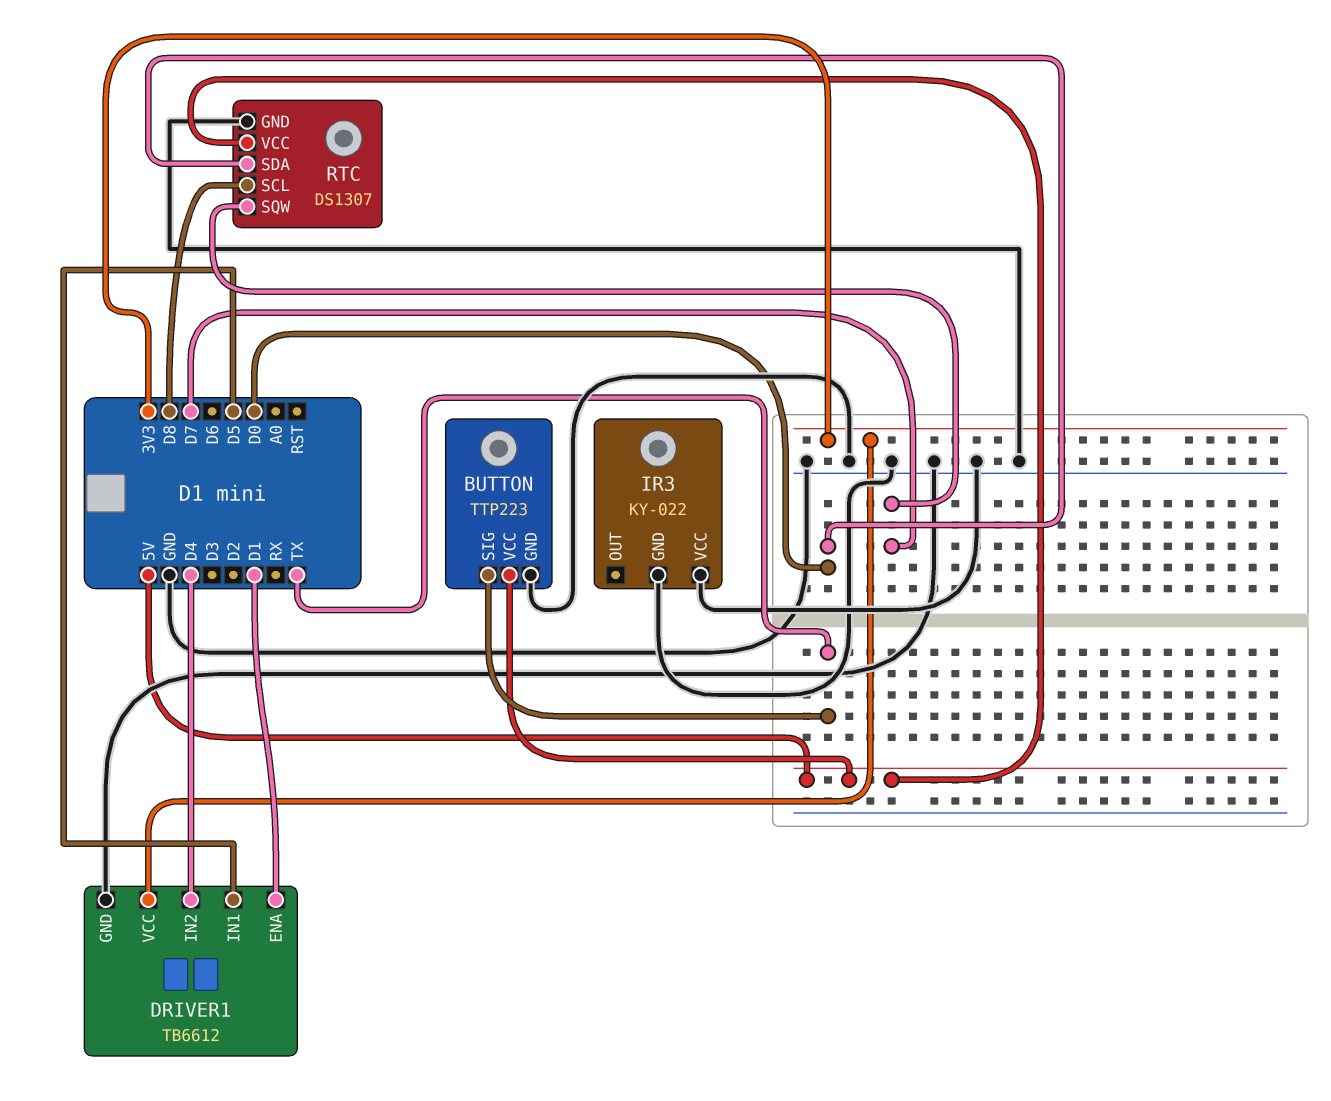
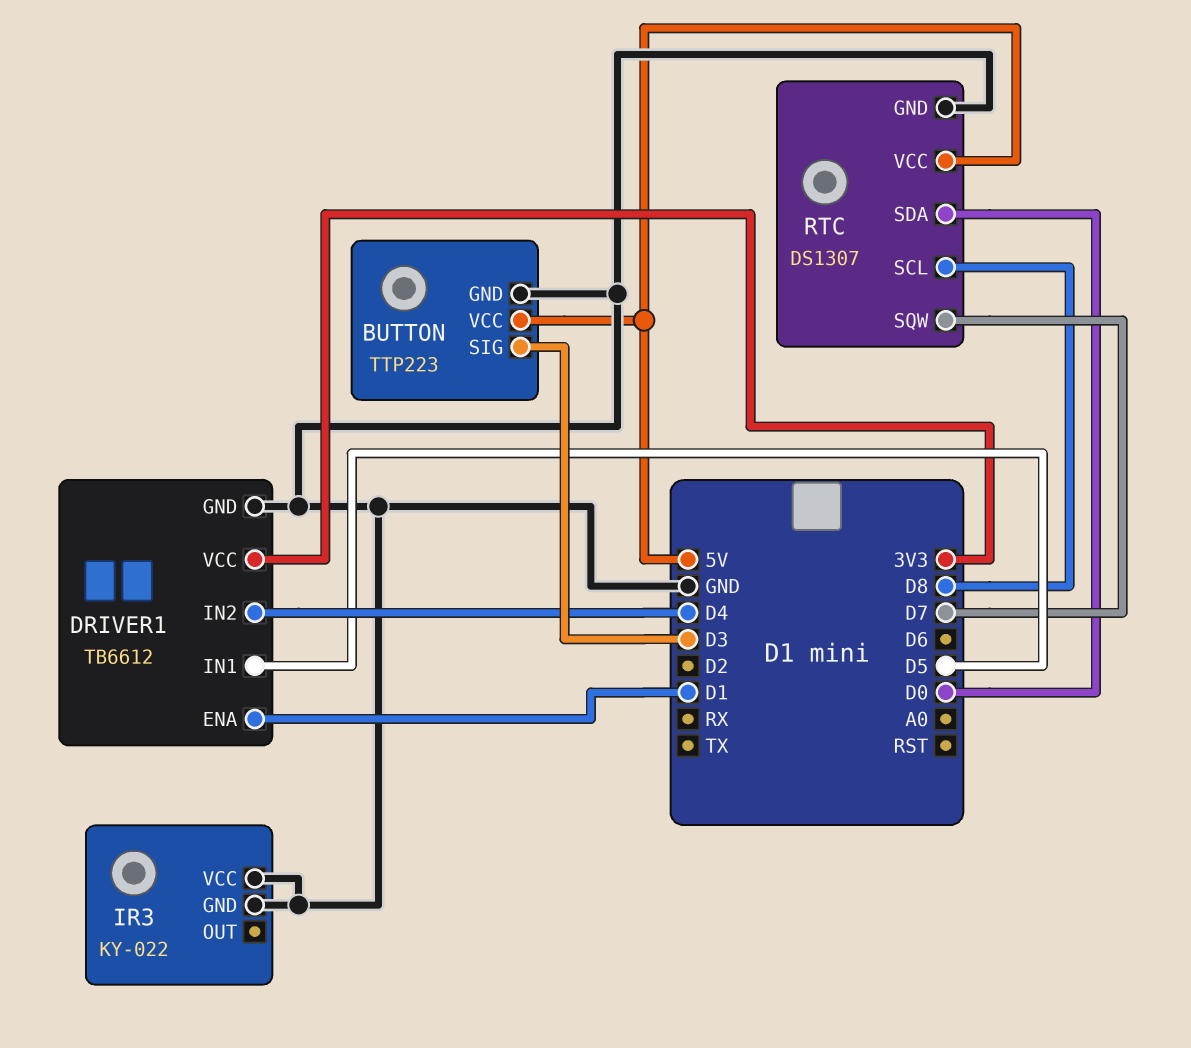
BUTTON pin SIG: TX -> D3

